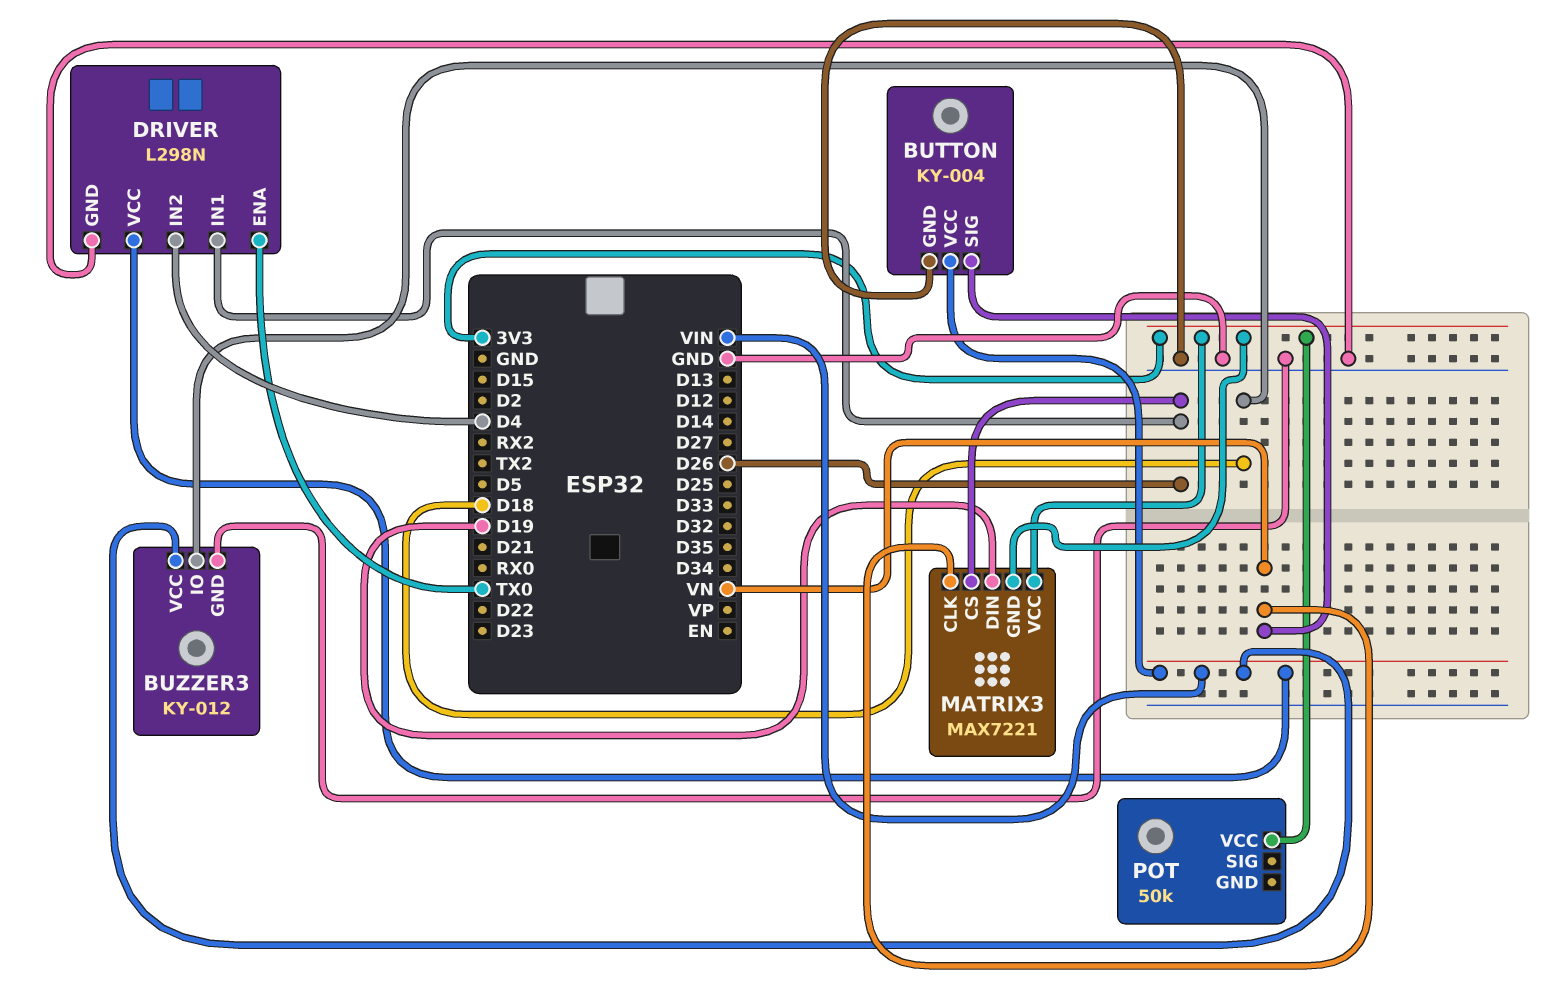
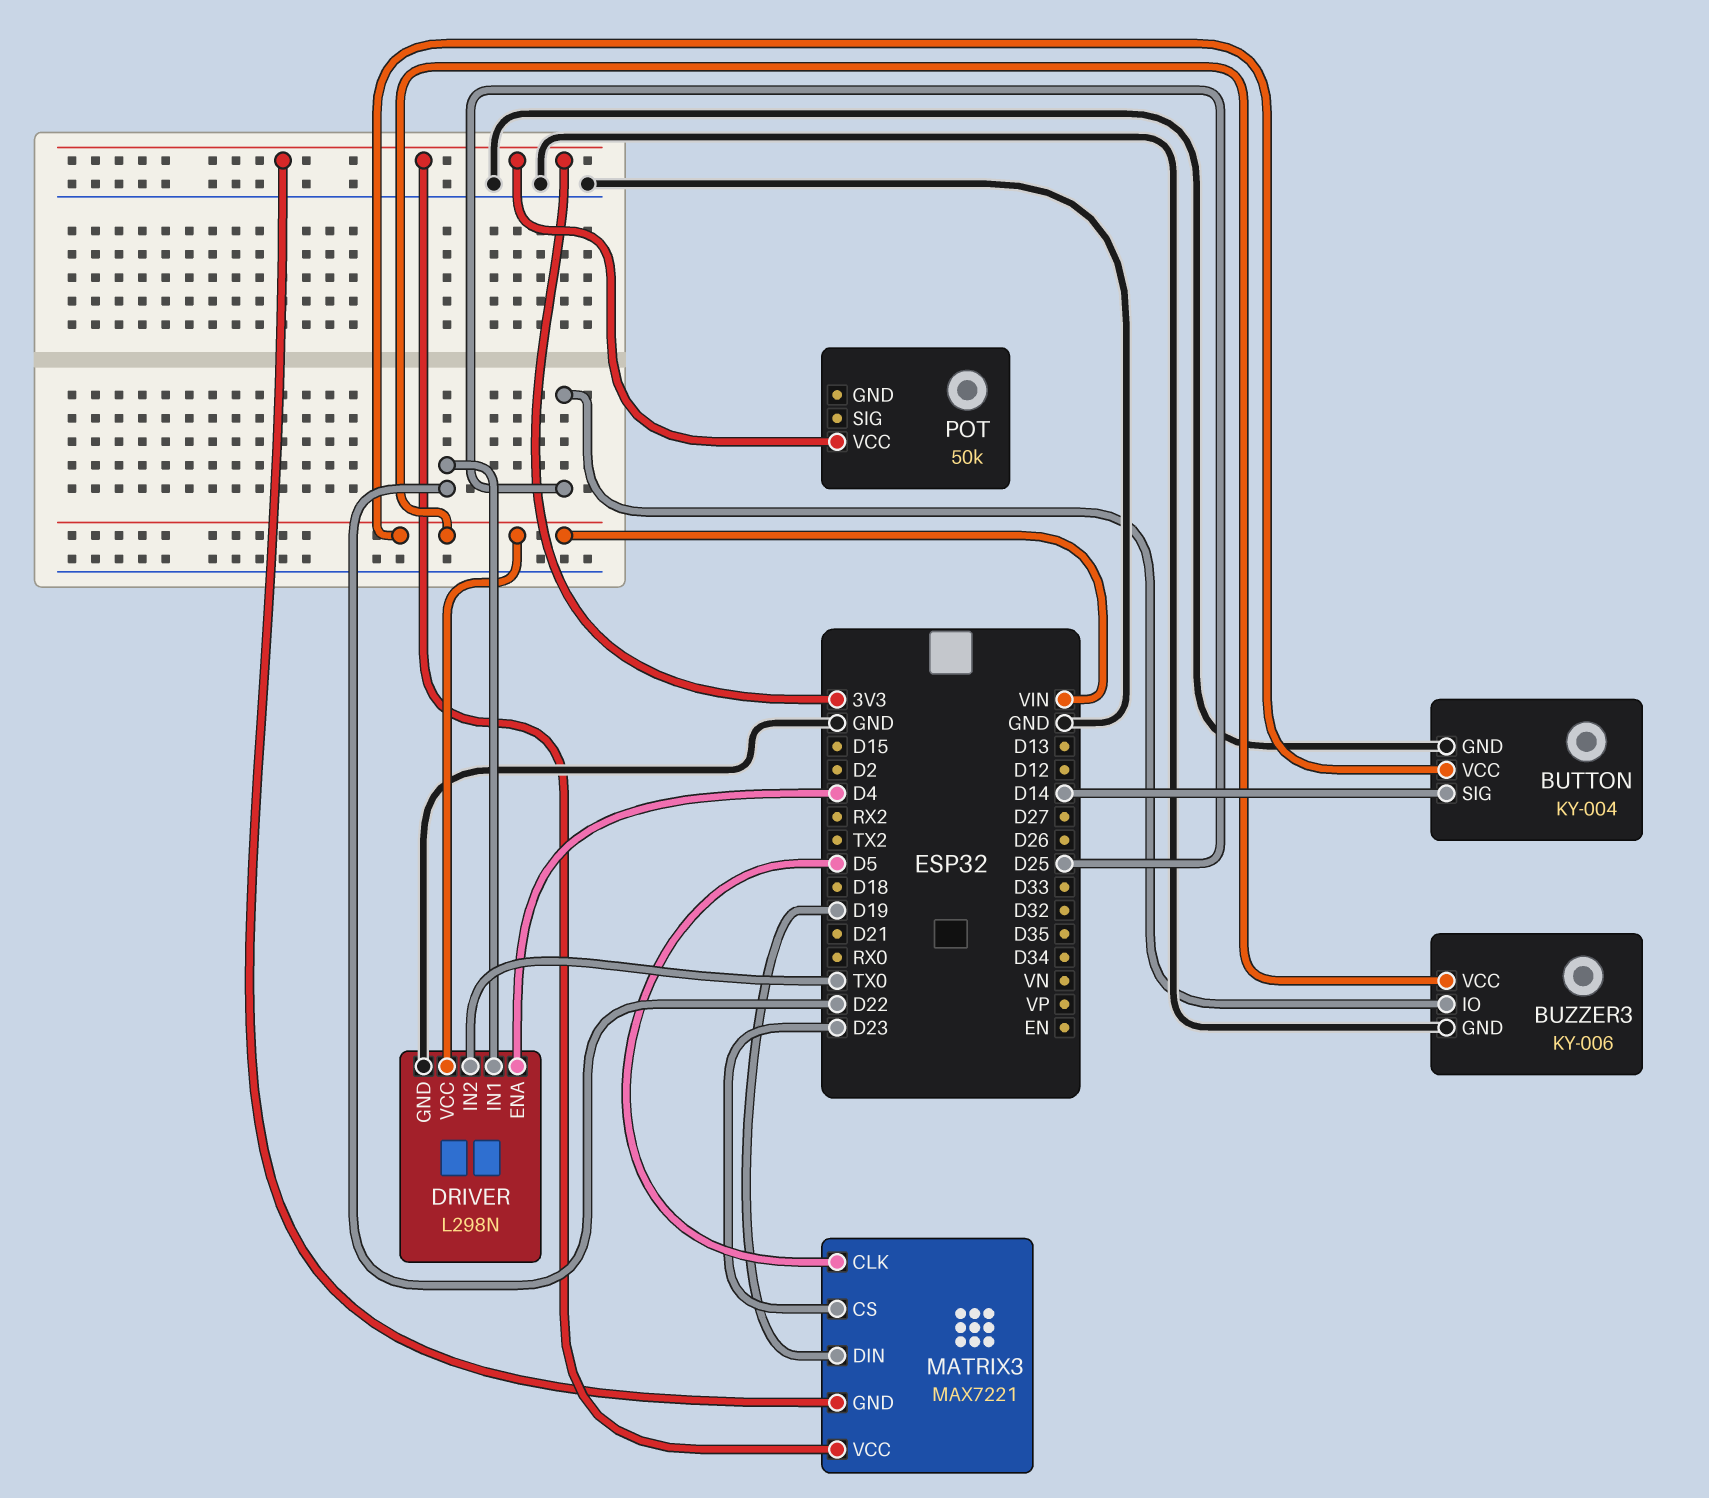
BUTTON pin SIG: VN -> D14
BUZZER3: KY-012 -> KY-006
BUZZER3 pin IO: D18 -> D25
DRIVER pin ENA: TX0 -> D4
DRIVER pin IN1: D26 -> D22
DRIVER pin IN2: D4 -> TX0
MATRIX3 pin CLK: VN -> D5
MATRIX3 pin CS: D26 -> D23

